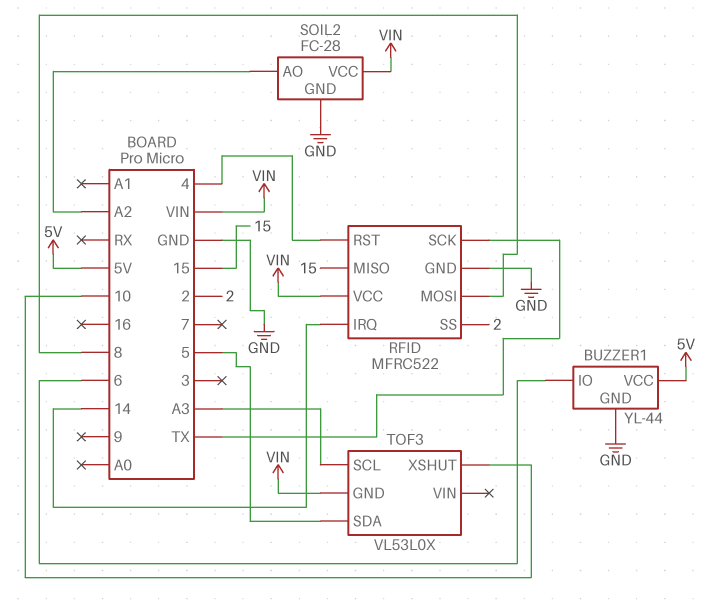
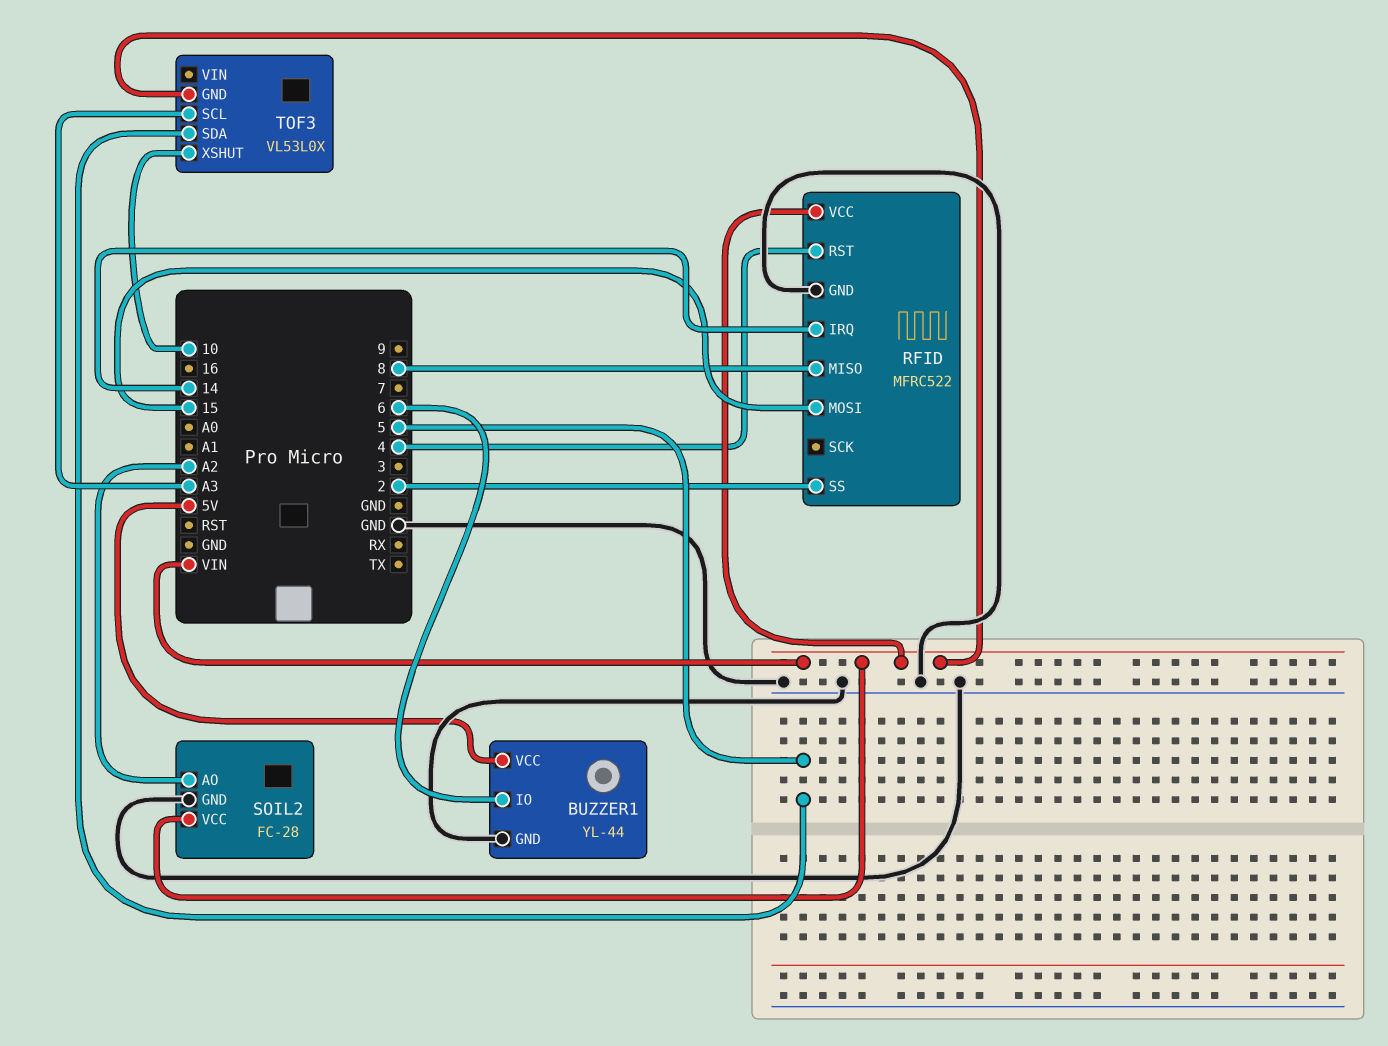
RFID pin MISO: 15 -> 8
RFID pin MOSI: 8 -> 15
RFID pin SCK: TX -> none

